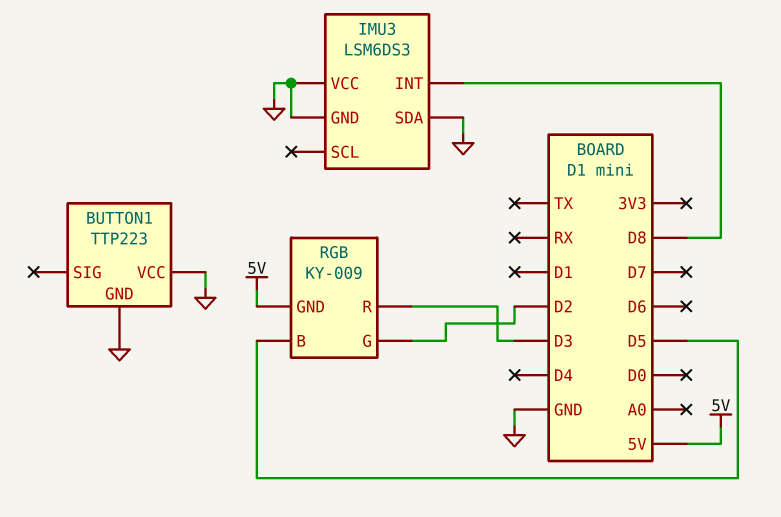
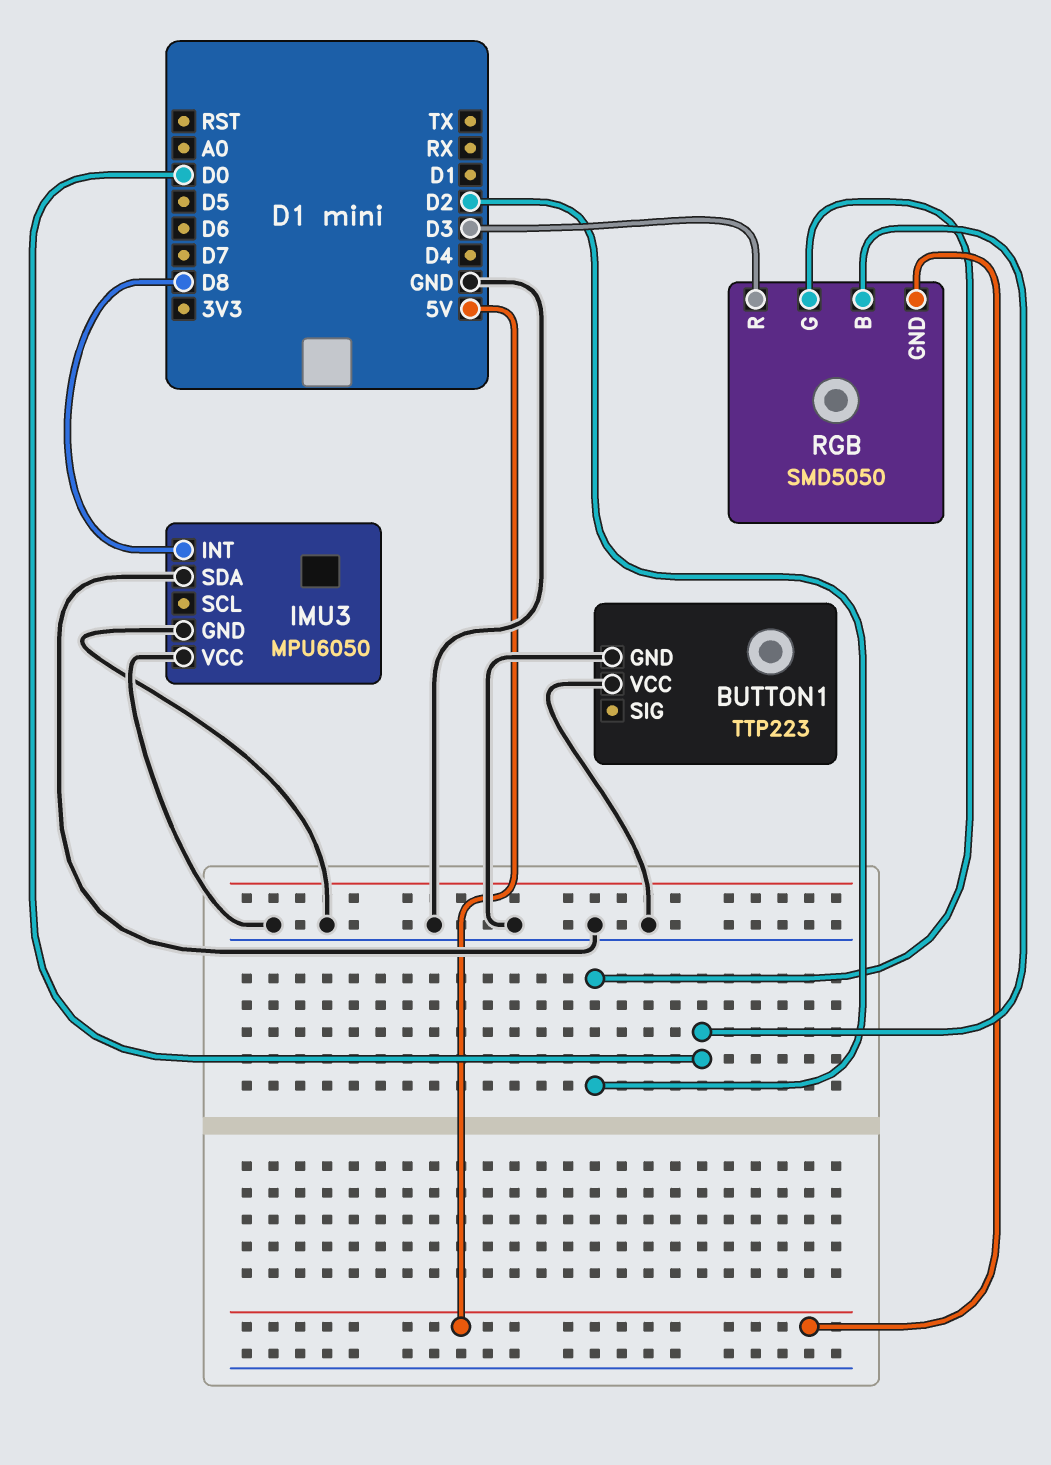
IMU3: LSM6DS3 -> MPU6050
RGB: KY-009 -> SMD5050
RGB pin B: D5 -> D0

